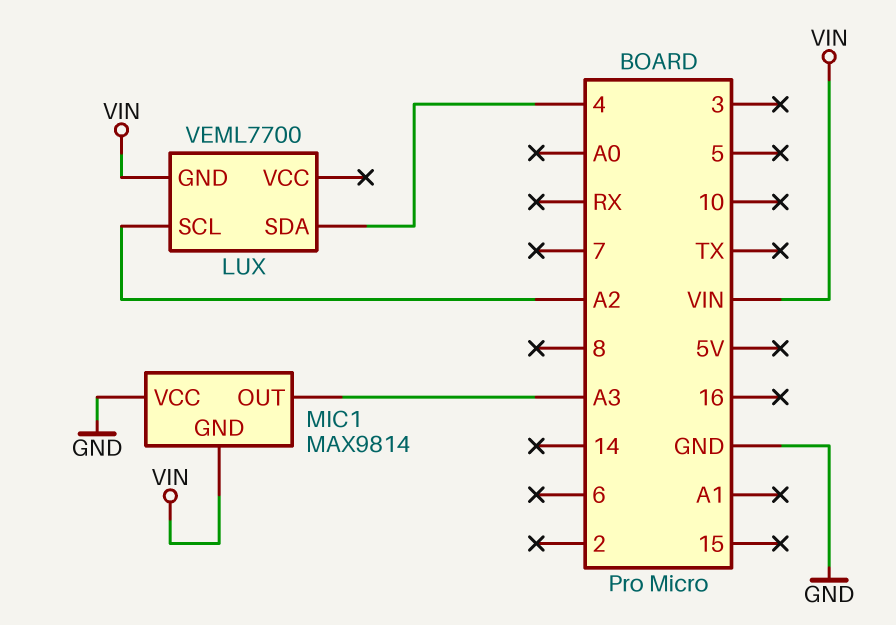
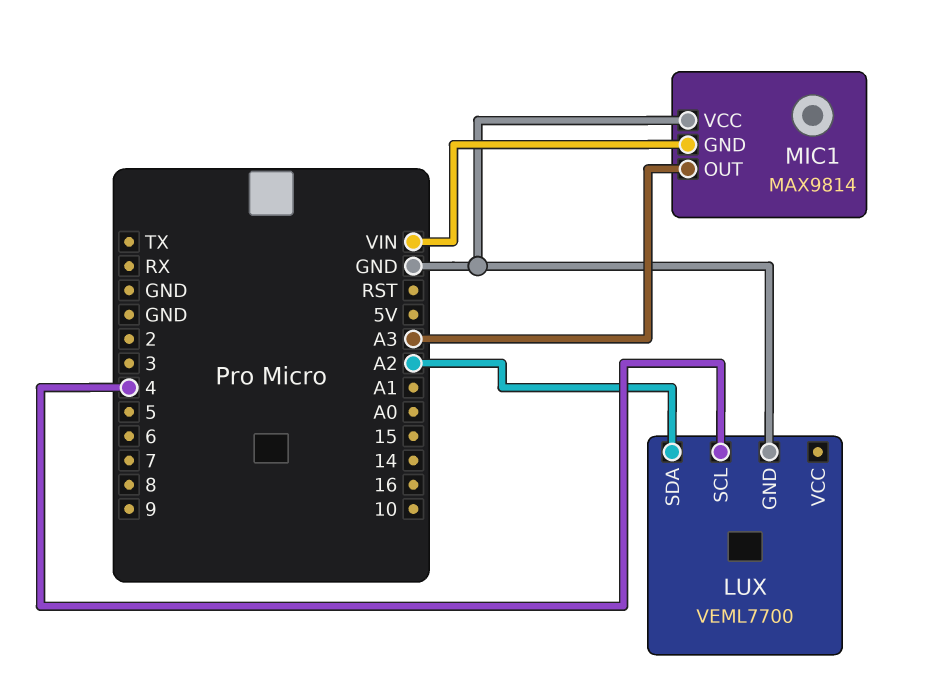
LUX pin GND: VIN -> GND
LUX pin SCL: A2 -> 4
LUX pin SDA: 4 -> A2

